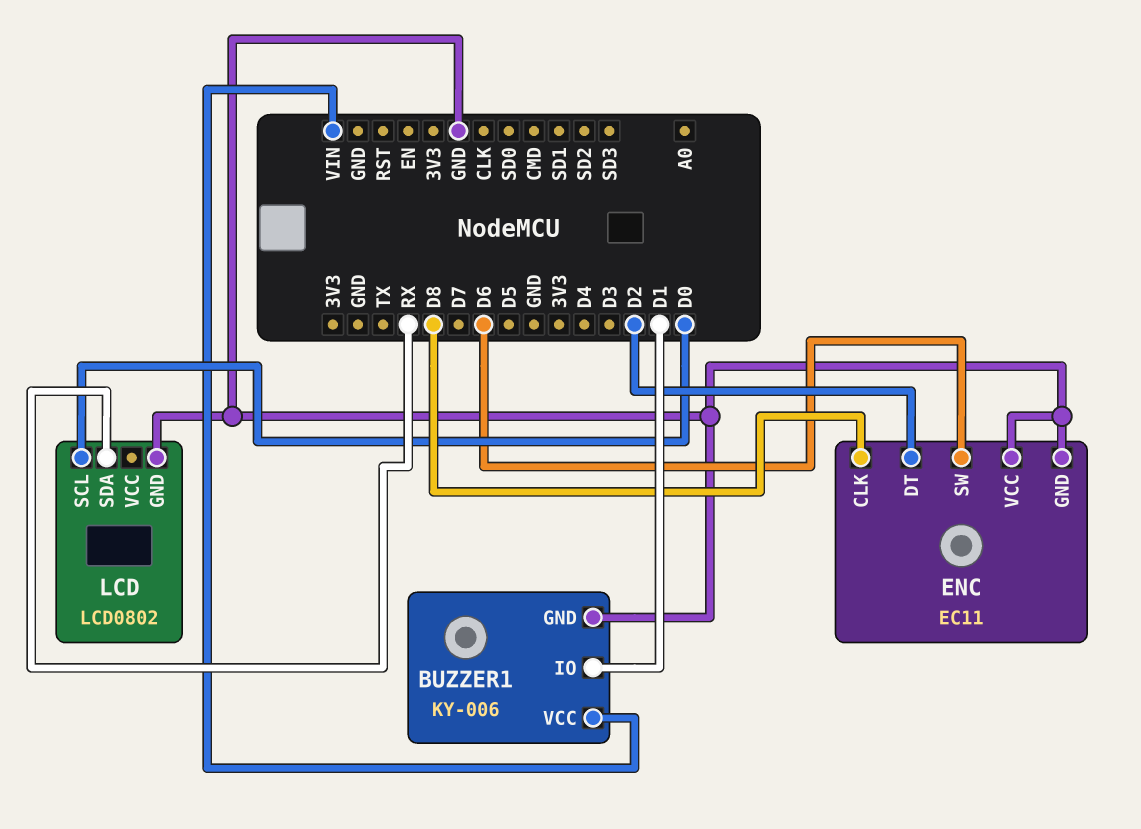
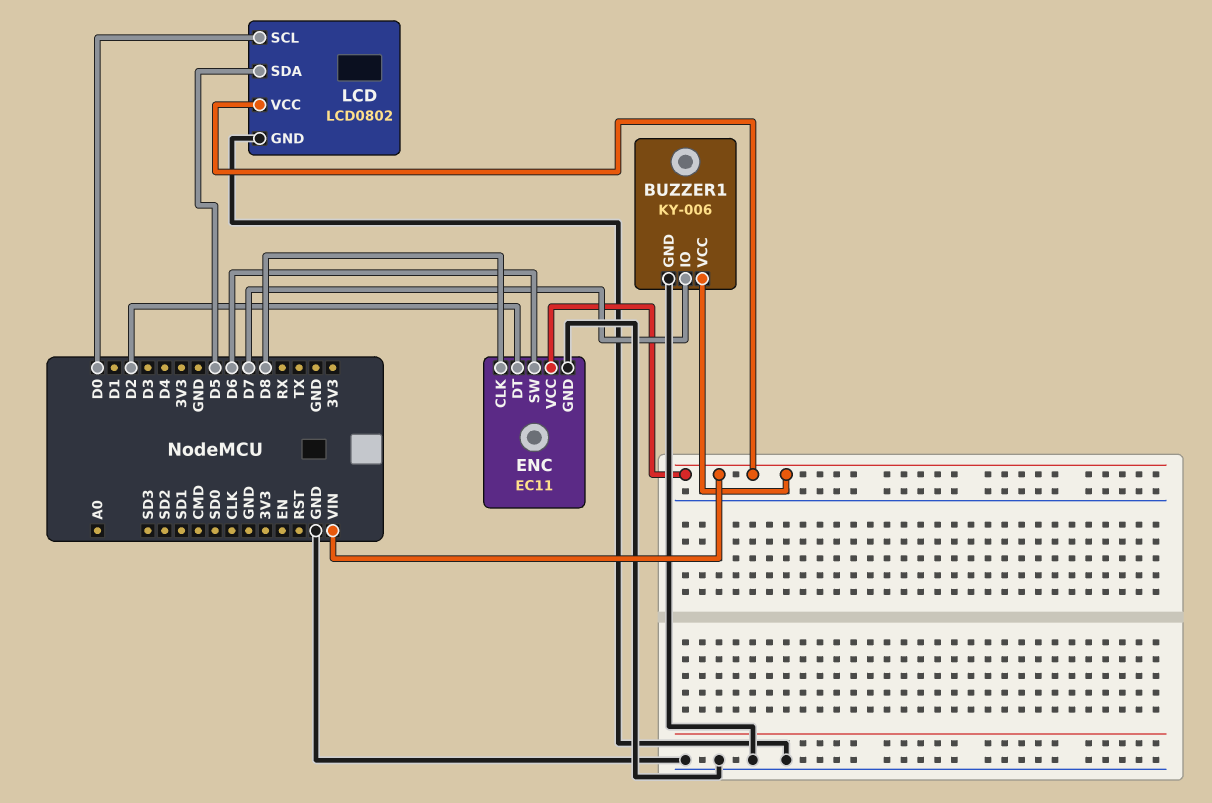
BUZZER1 pin IO: D1 -> D7
ENC pin VCC: GND -> VIN
LCD pin SDA: RX -> D5
LCD pin VCC: none -> VIN

